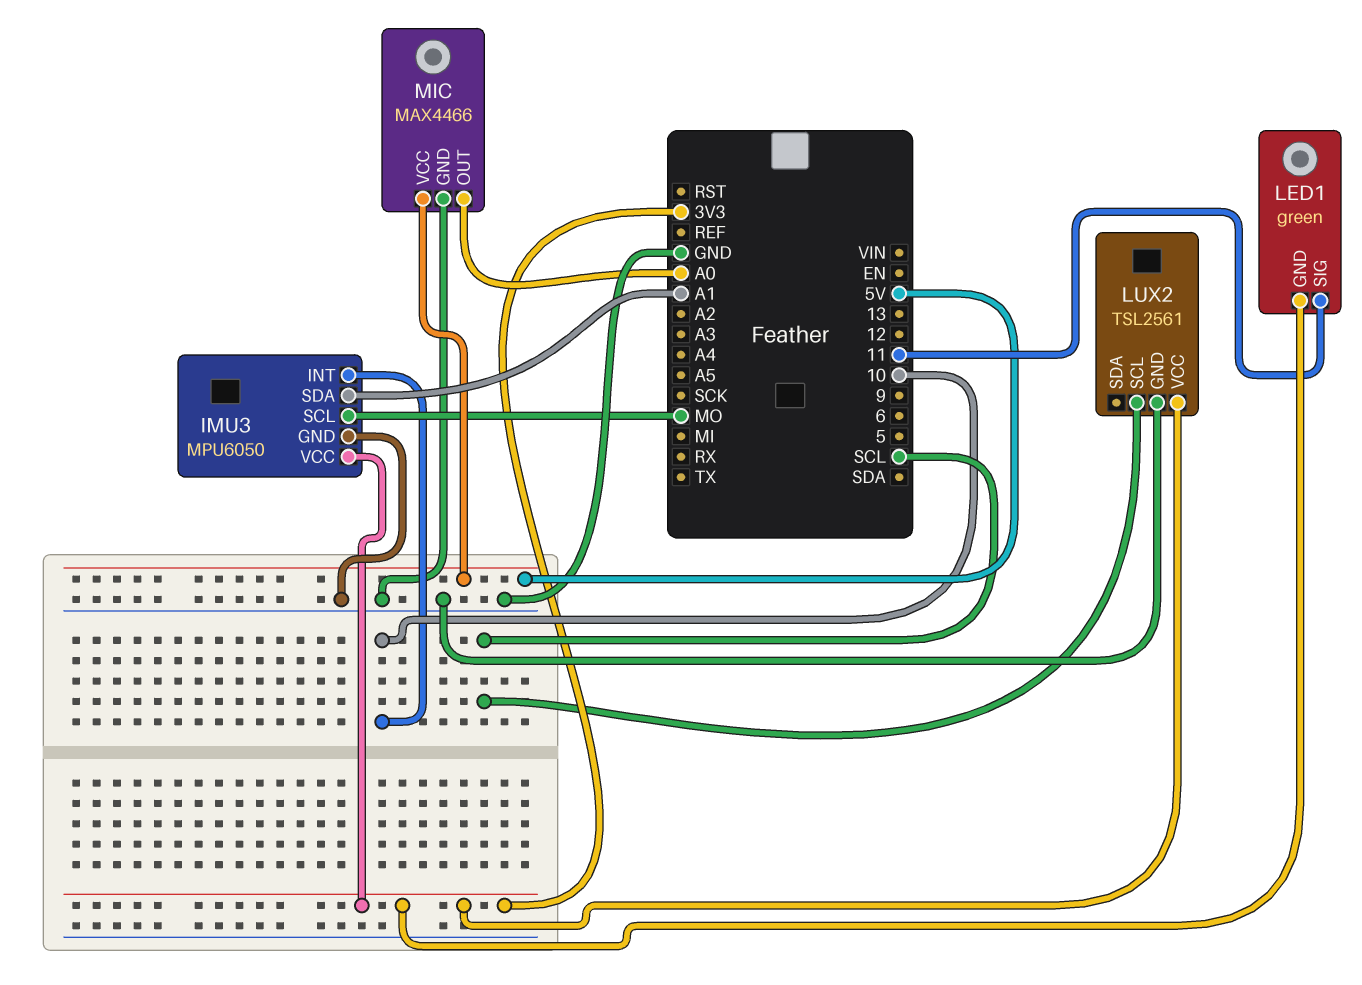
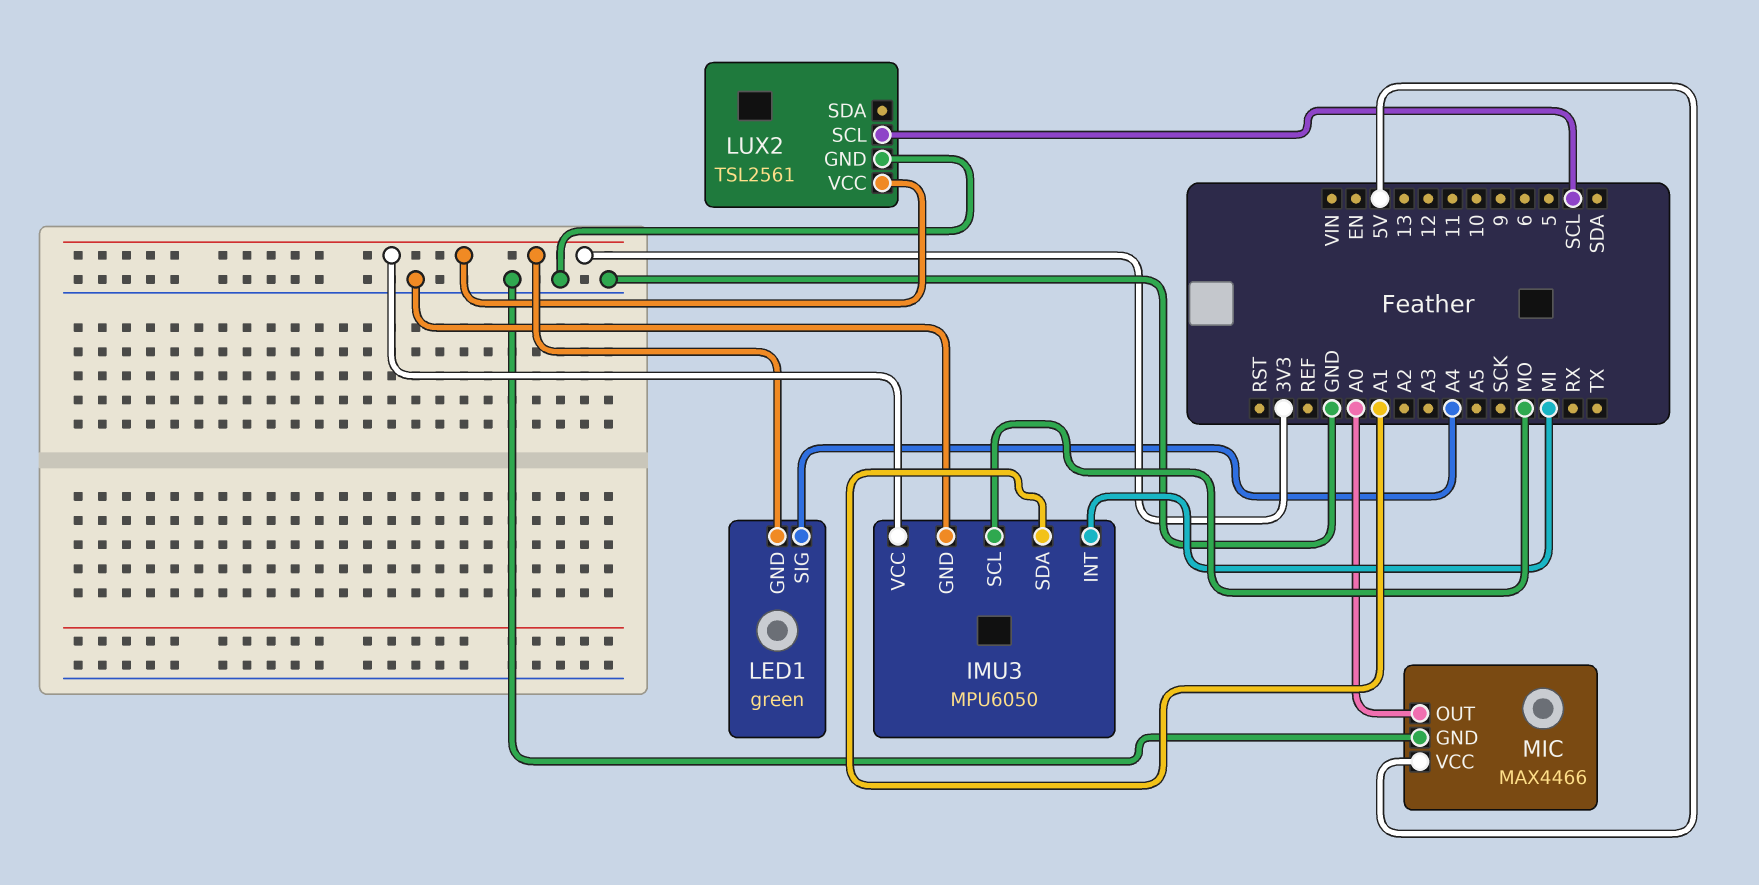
IMU3 pin INT: 10 -> MI
LED1 pin SIG: 11 -> A4

